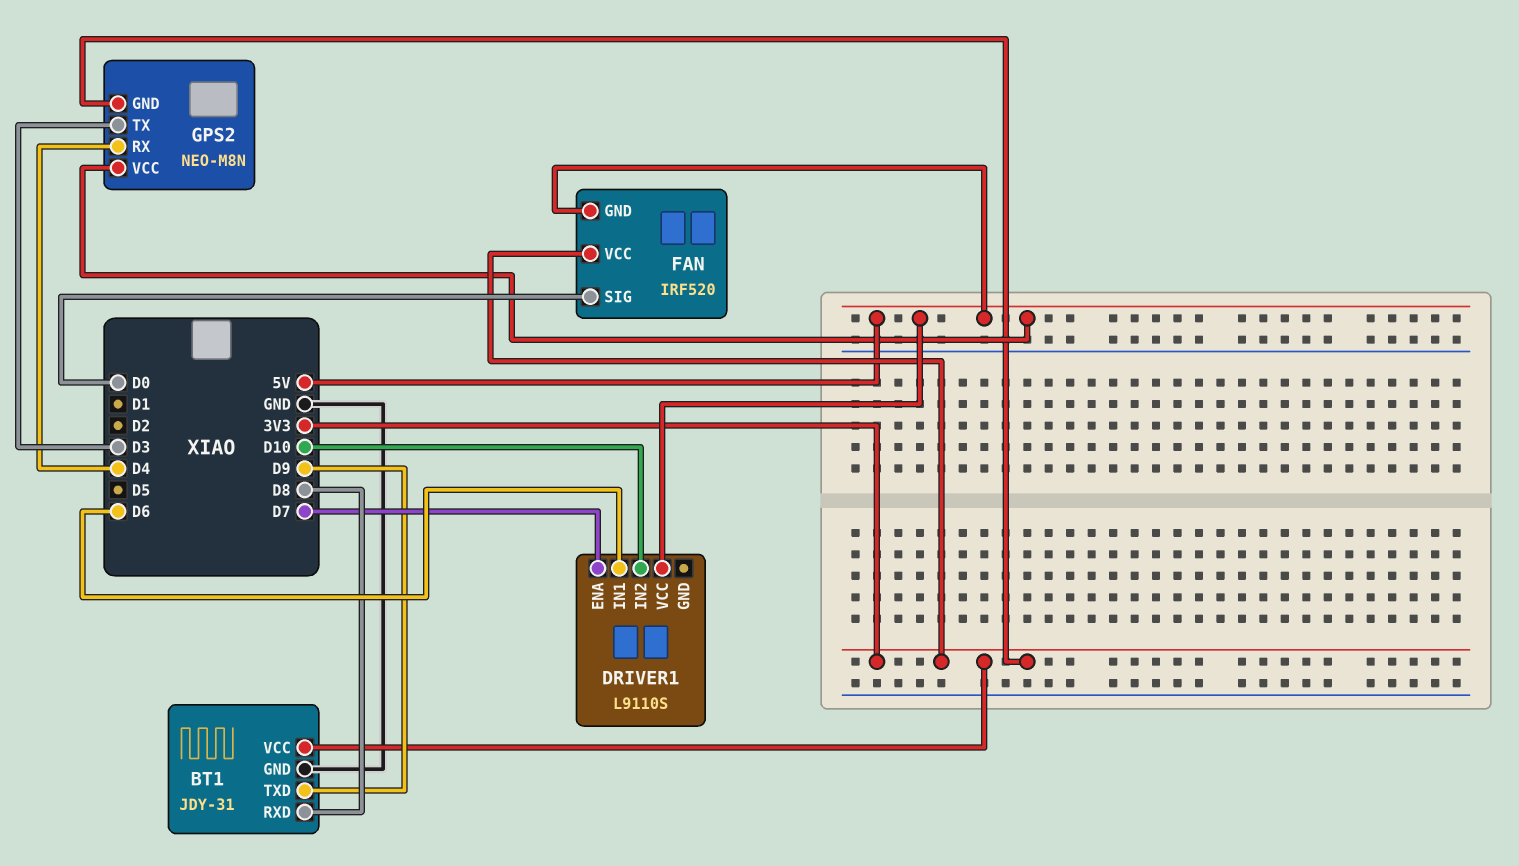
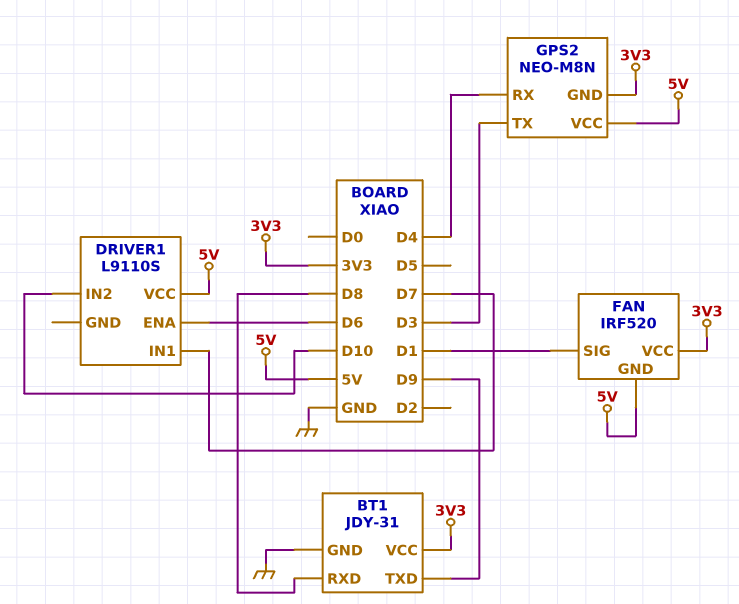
DRIVER1 pin ENA: D7 -> D6
DRIVER1 pin IN1: D6 -> D7
FAN pin SIG: D0 -> D1

